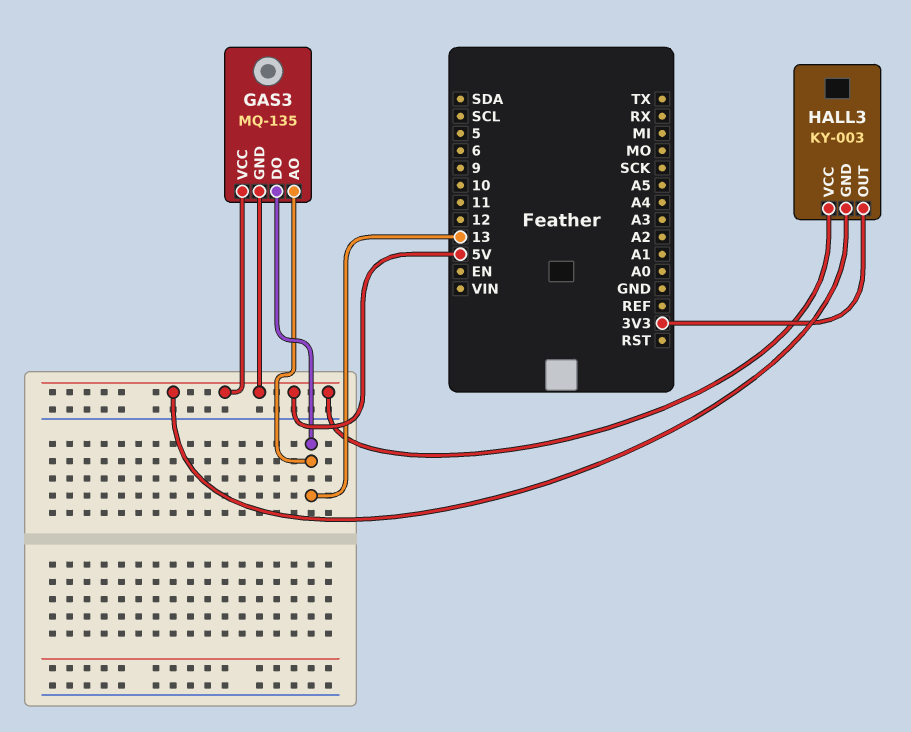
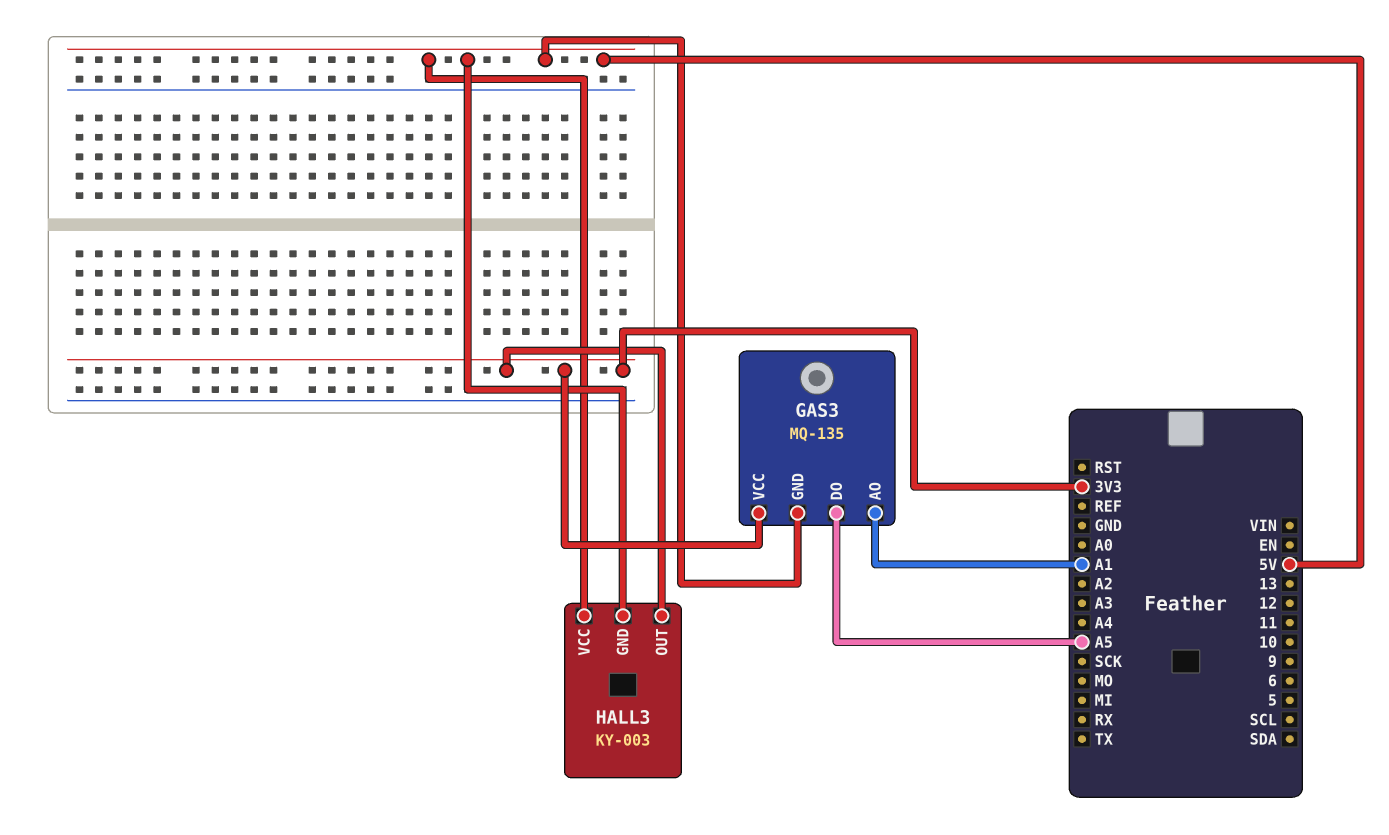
GAS3 pin AO: 13 -> A1
GAS3 pin DO: 13 -> A5
GAS3 pin VCC: 5V -> 3V3

